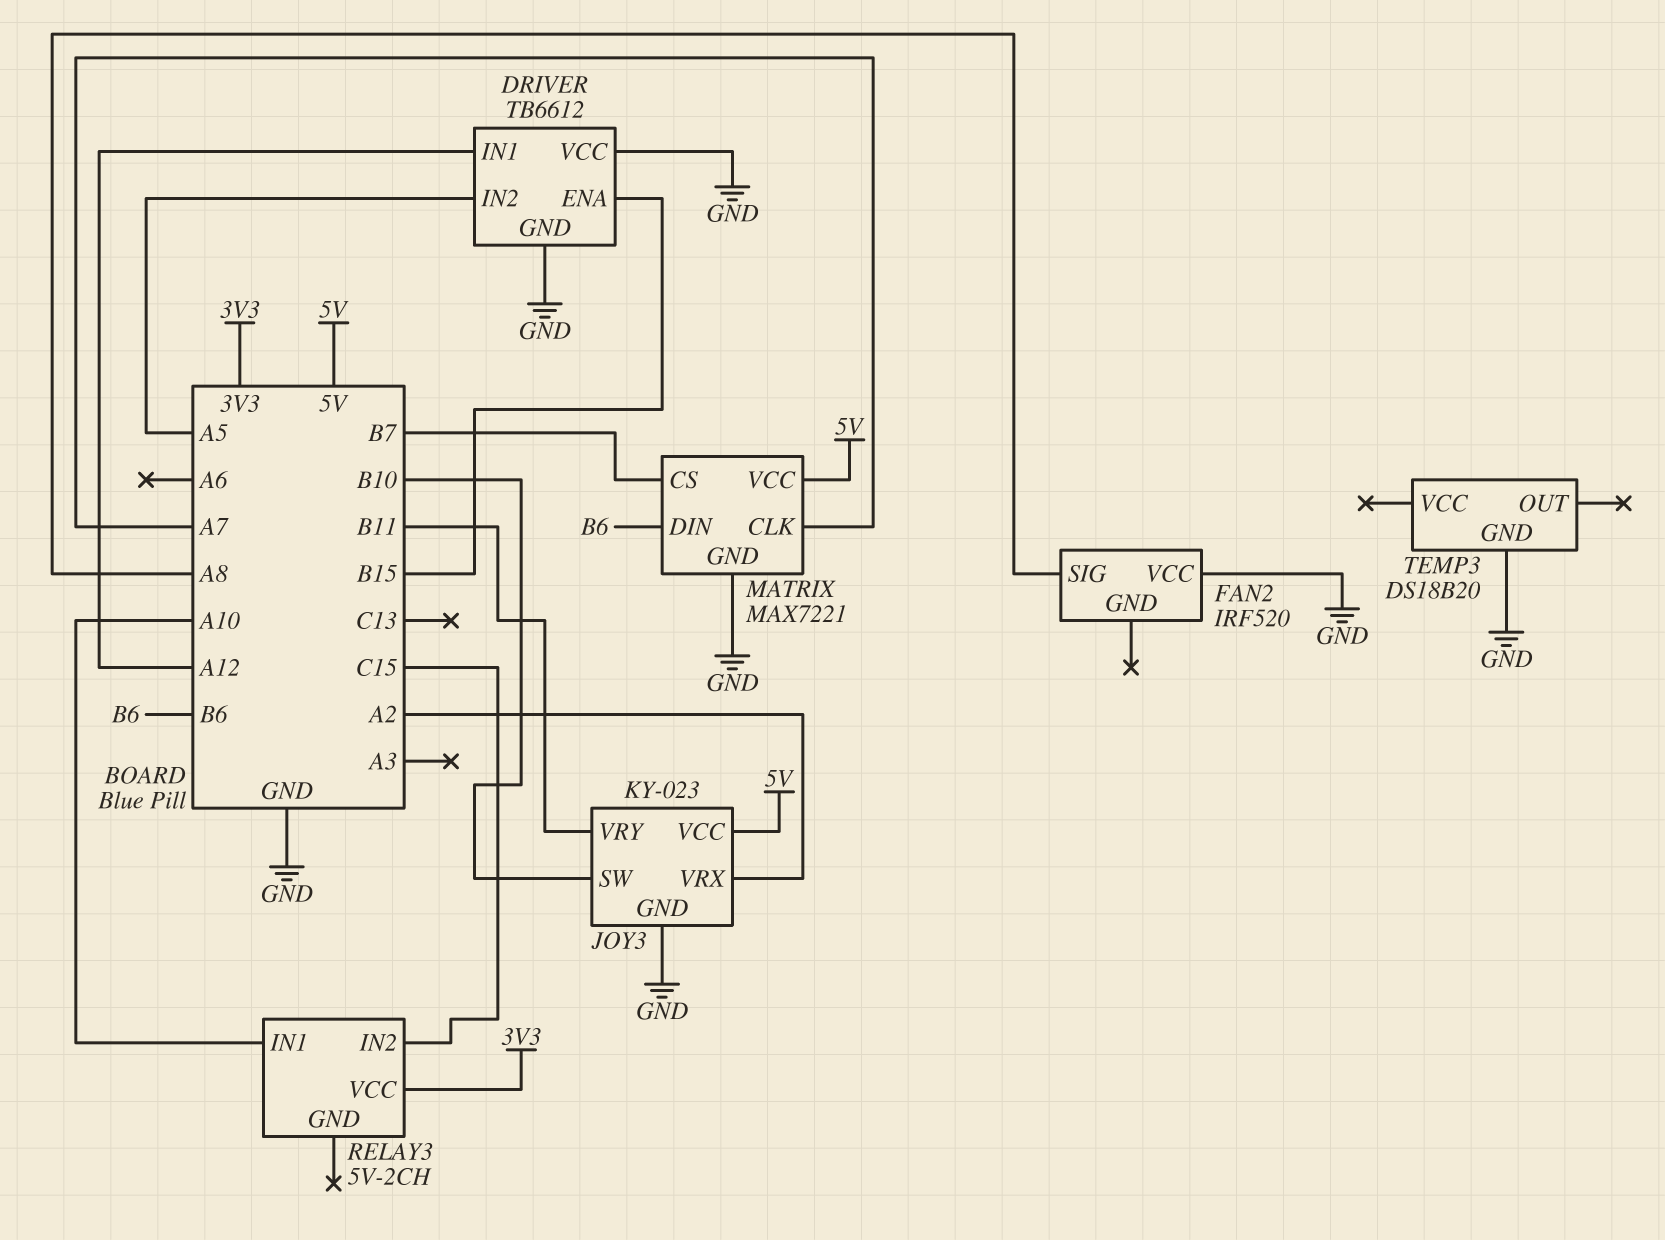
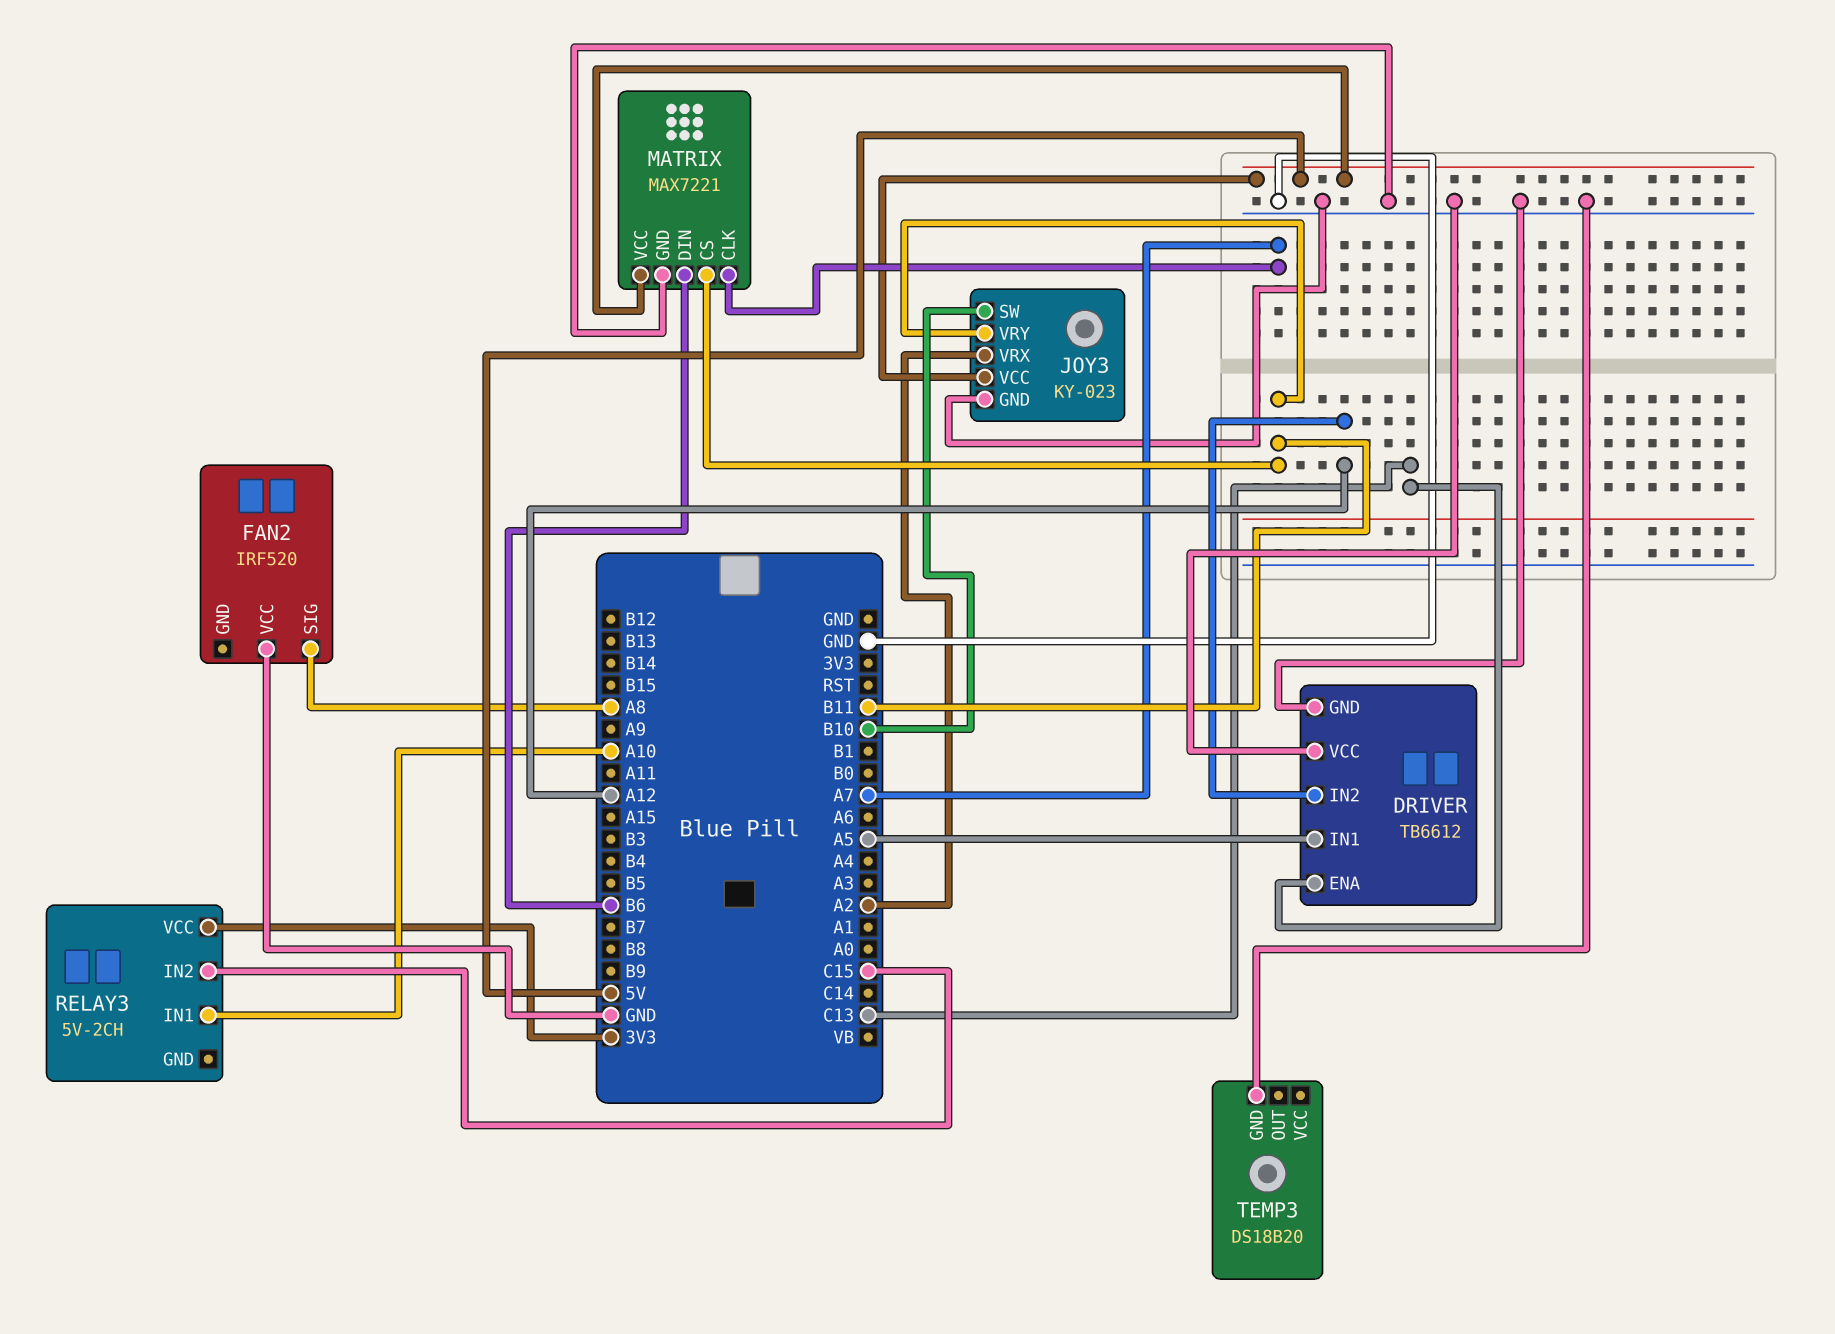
DRIVER pin ENA: B15 -> C13
DRIVER pin IN1: A12 -> A5
DRIVER pin IN2: A5 -> A12
MATRIX pin CS: B7 -> B11

